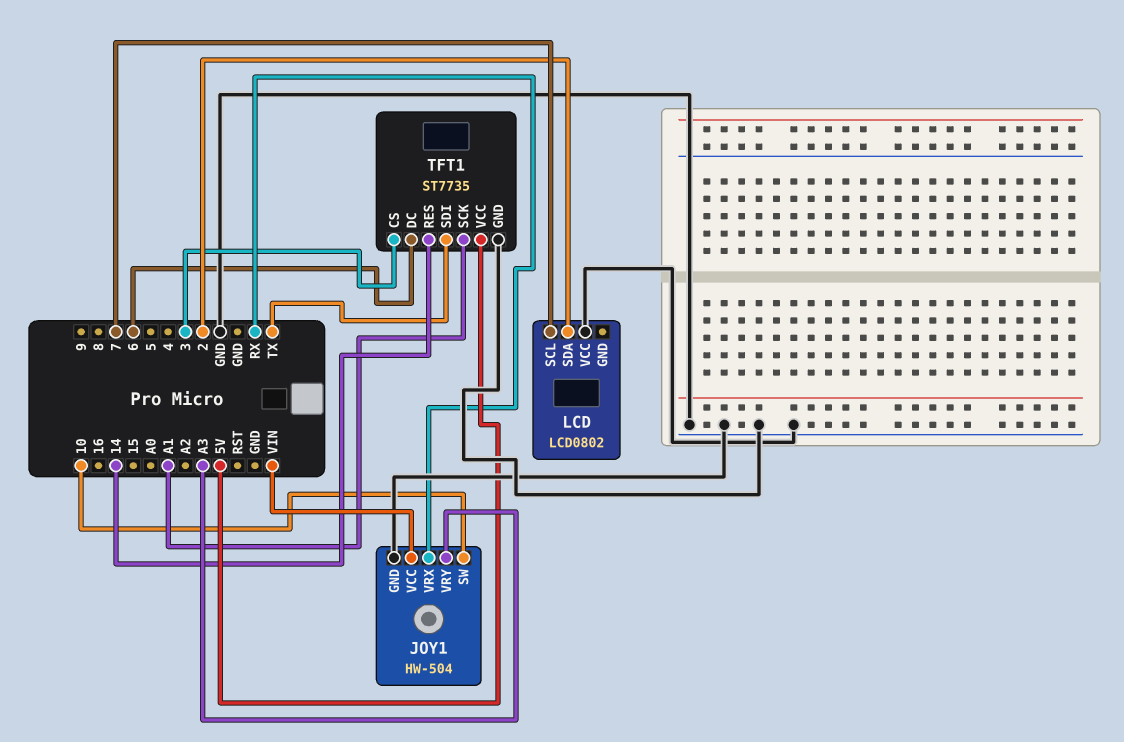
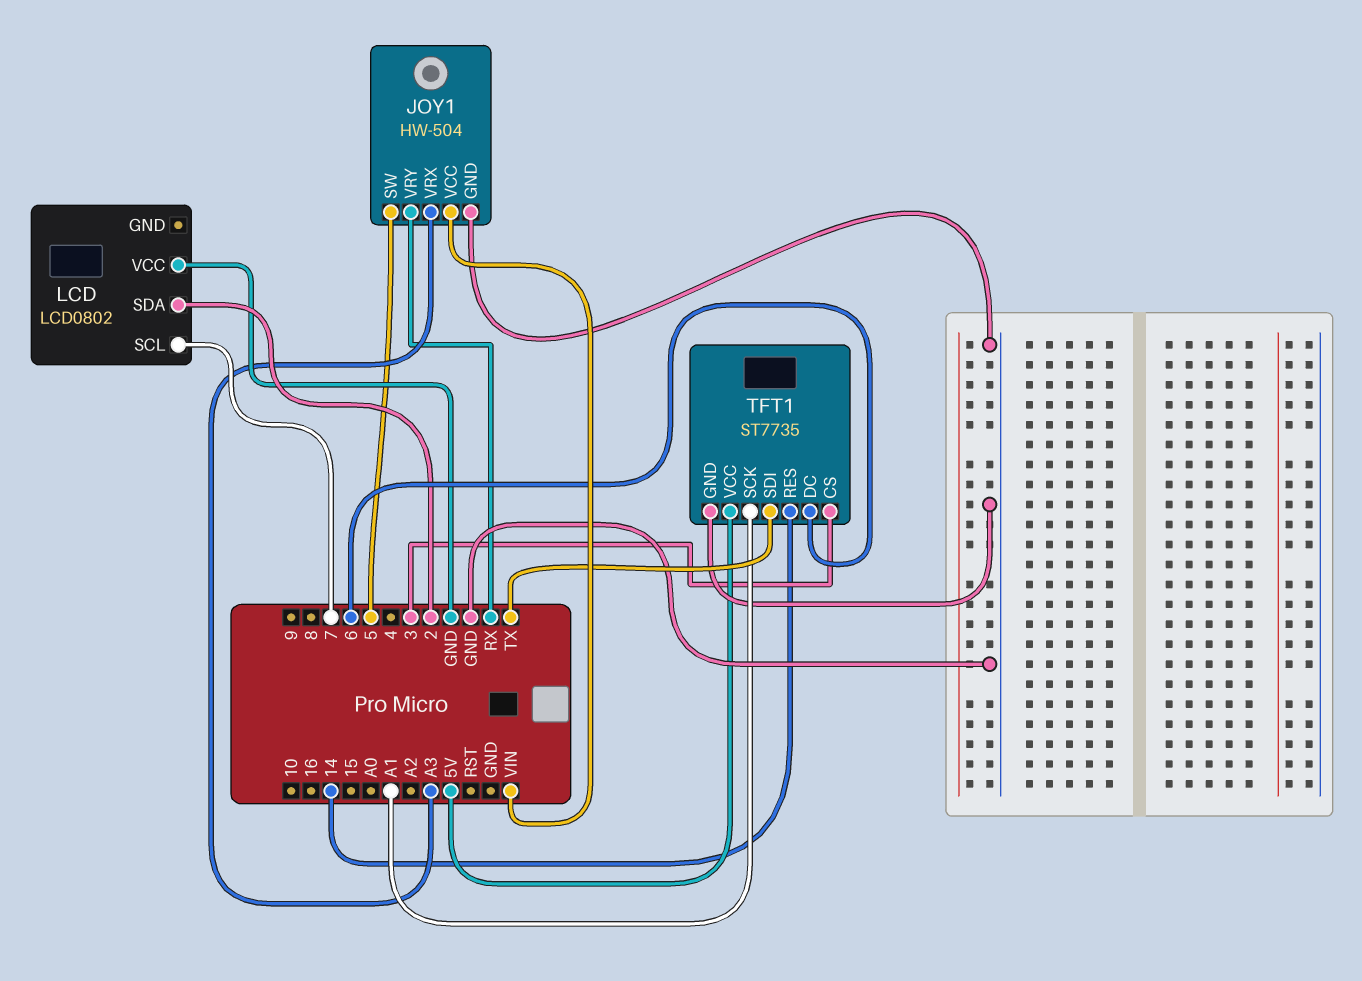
JOY1 pin SW: 10 -> 5
JOY1 pin VRX: RX -> A3
JOY1 pin VRY: A3 -> RX

